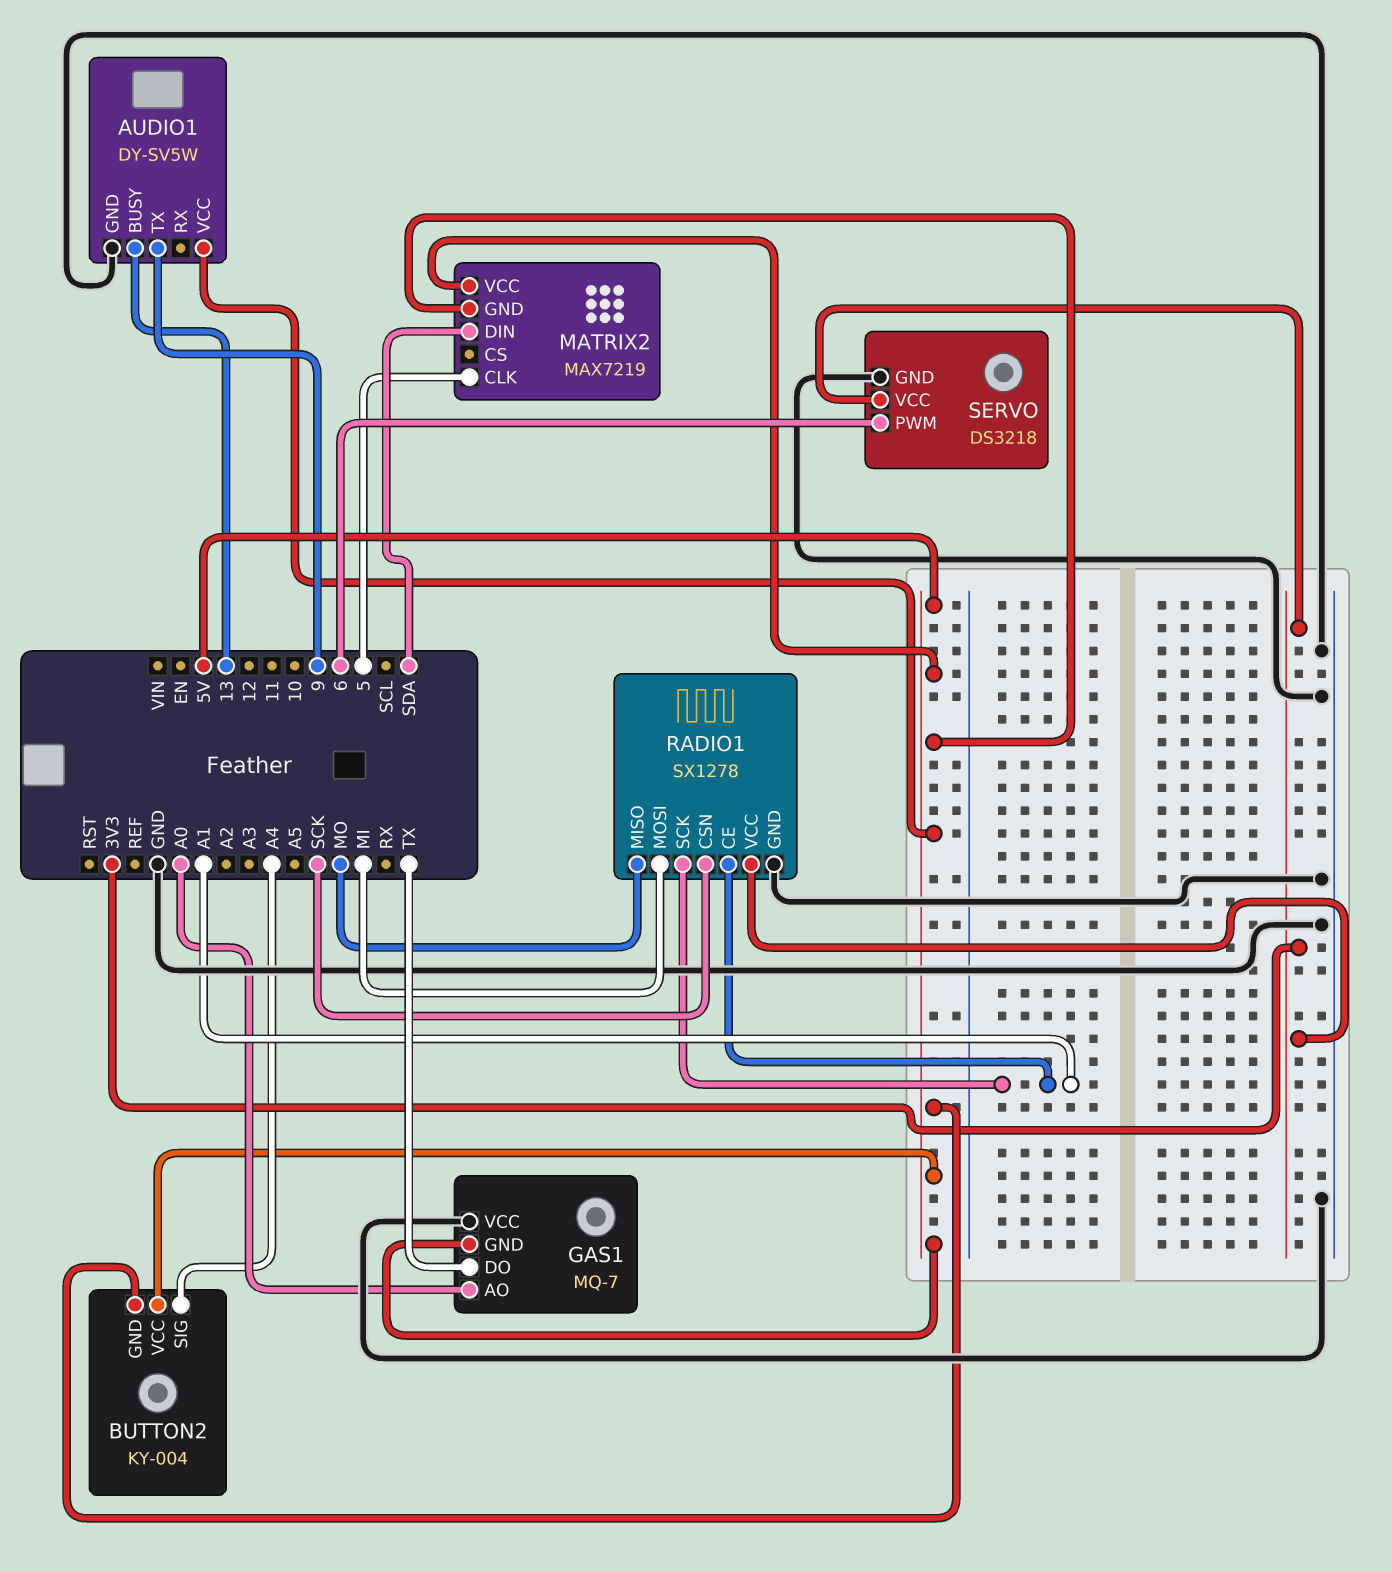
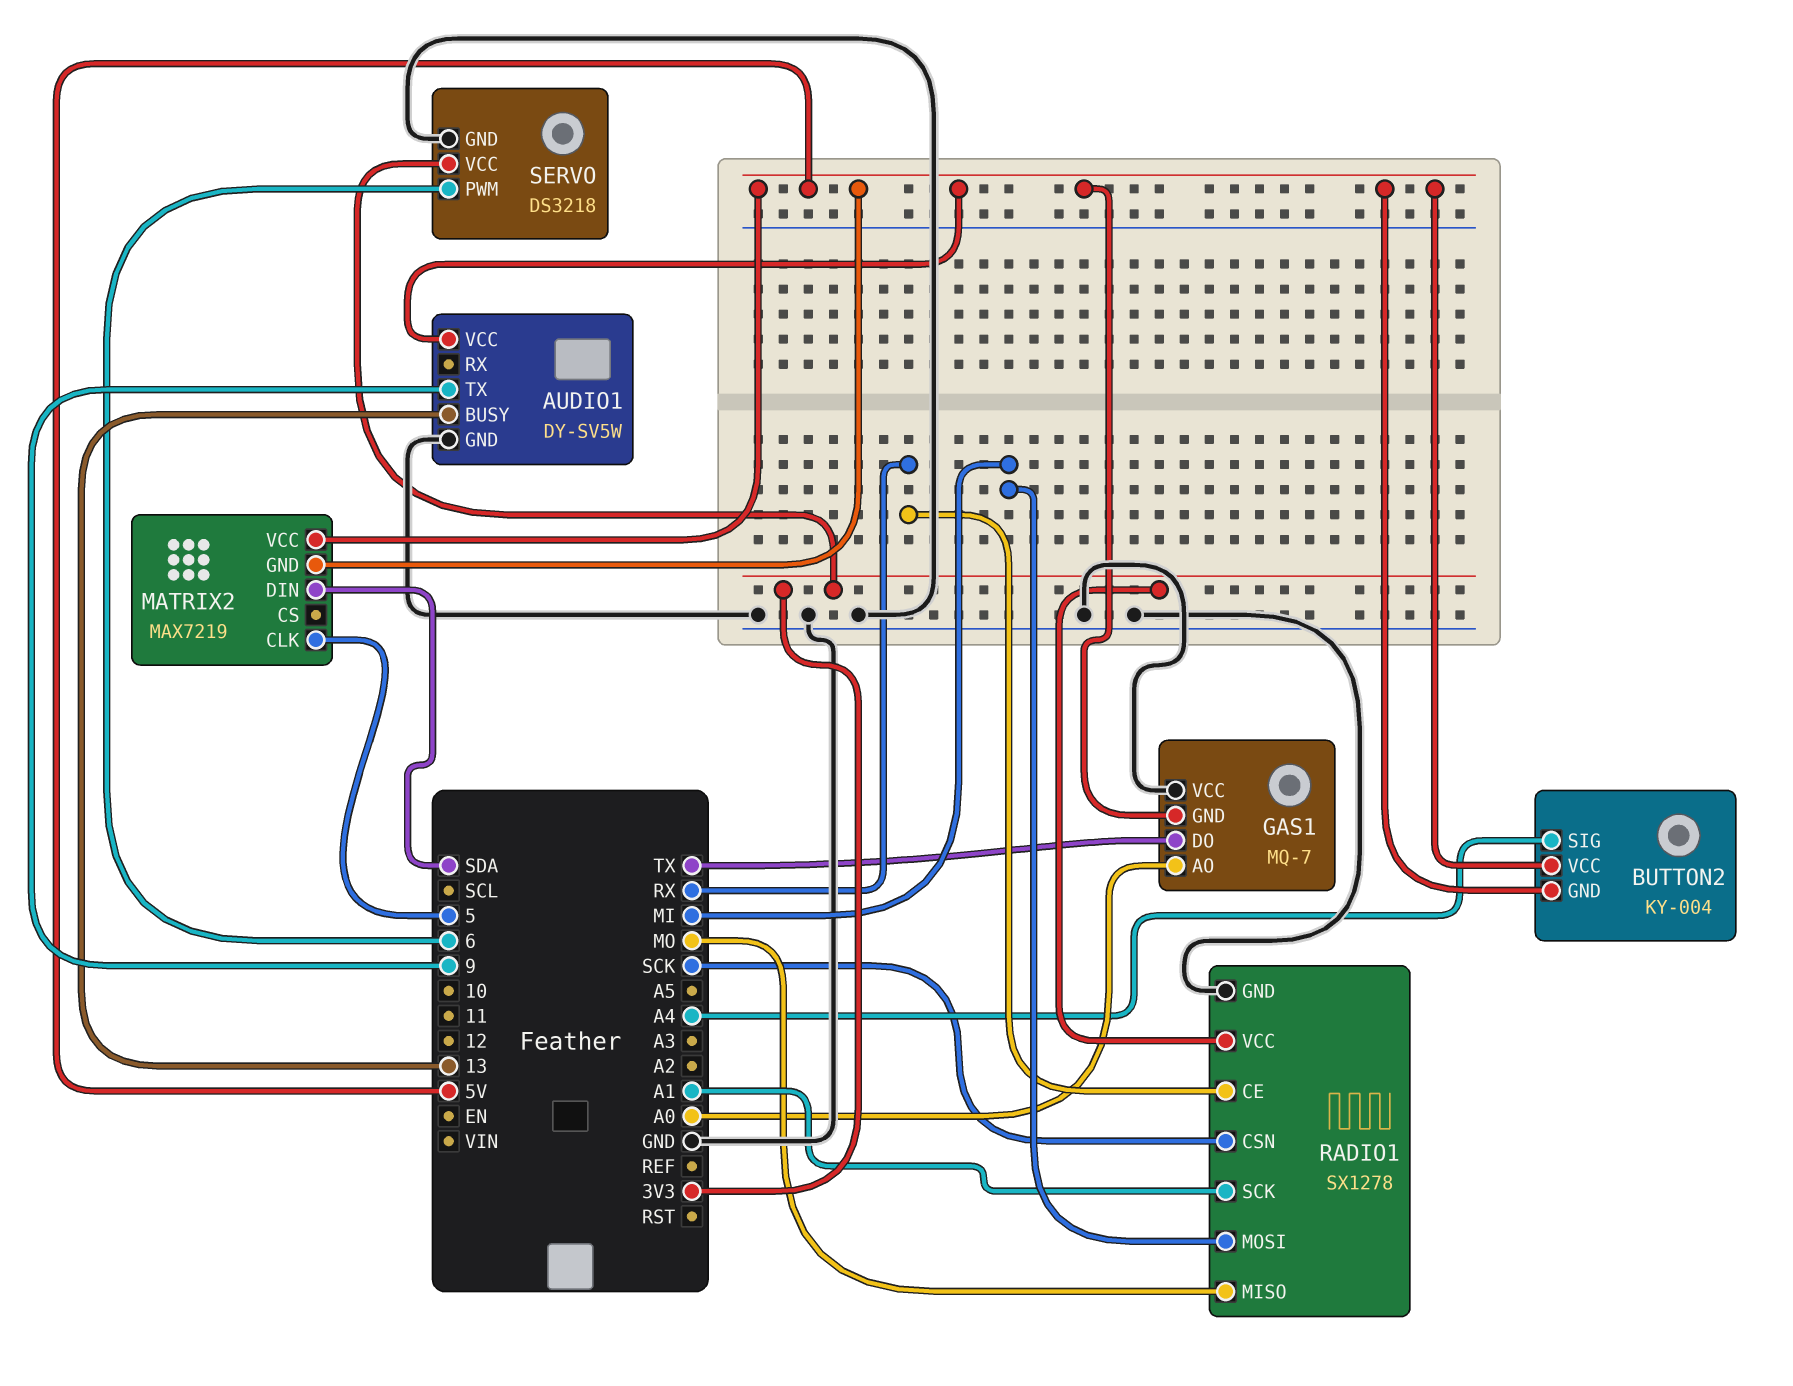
RADIO1 pin CE: A1 -> RX

